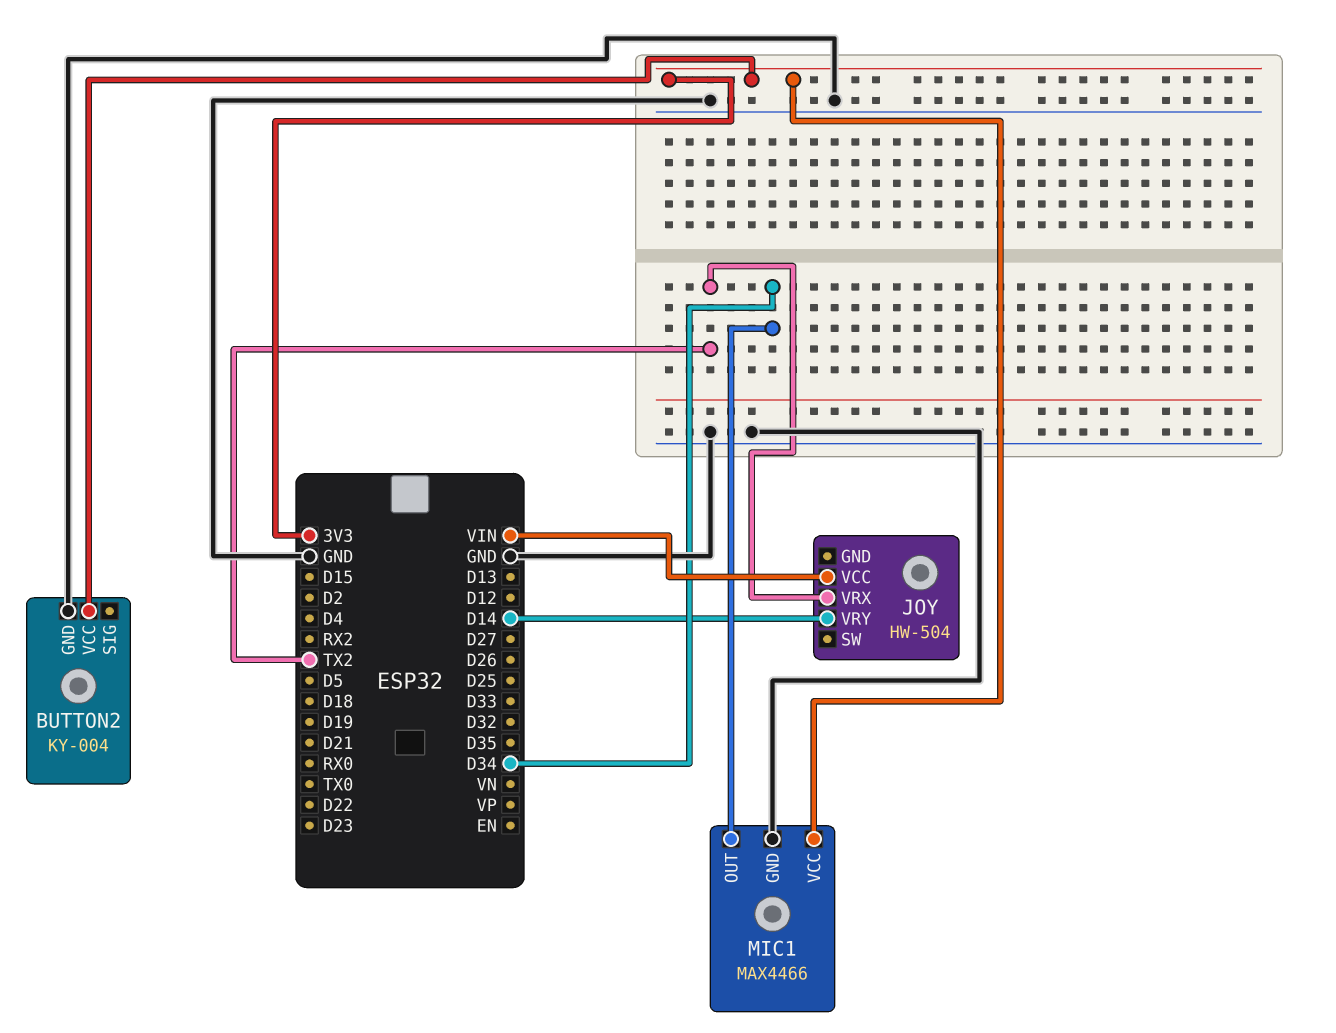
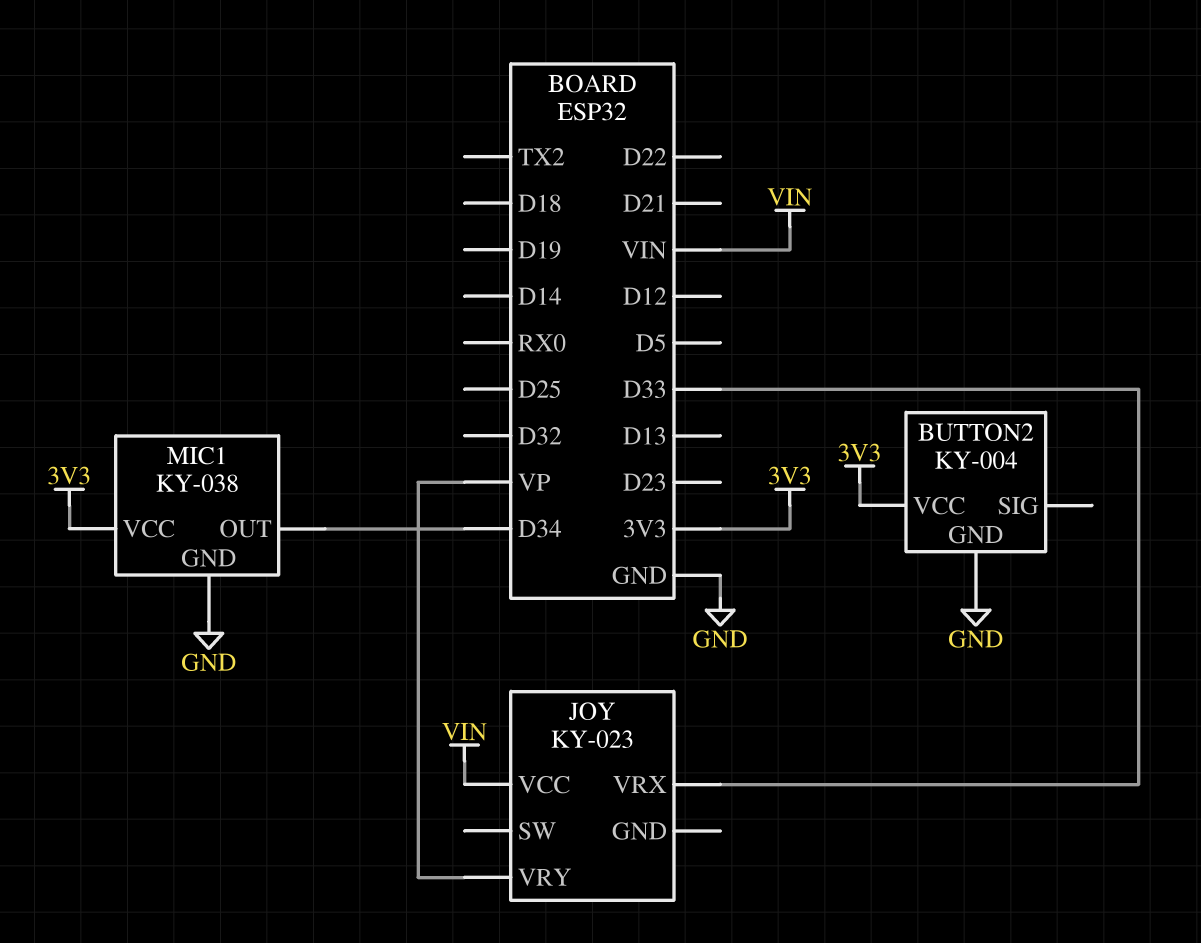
JOY: HW-504 -> KY-023
JOY pin VRX: TX2 -> D33
JOY pin VRY: D14 -> VP
MIC1: MAX4466 -> KY-038

